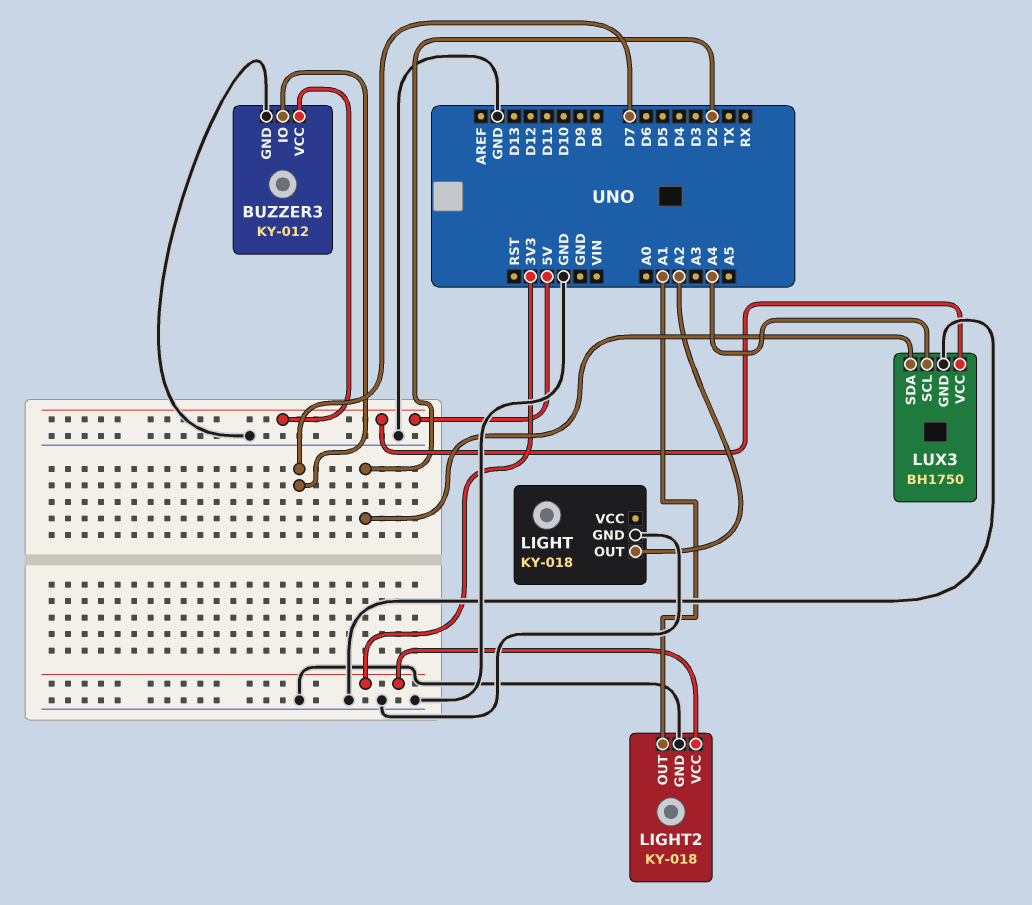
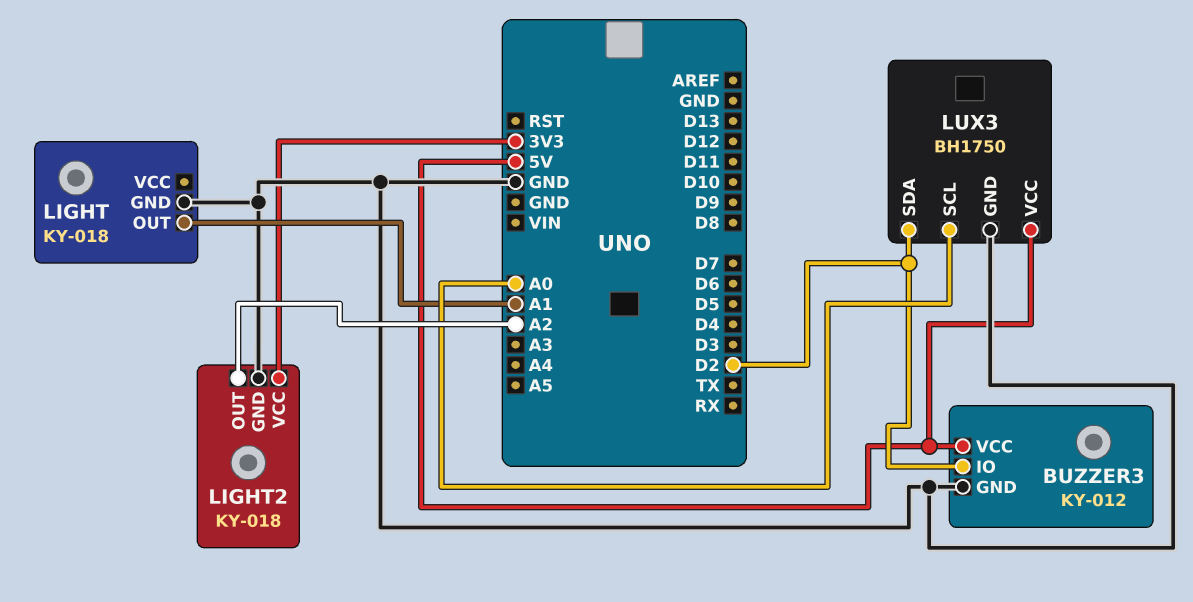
BUZZER3 pin IO: D7 -> D2
LIGHT pin OUT: A2 -> A1
LIGHT2 pin OUT: A1 -> A2
LUX3 pin SCL: A4 -> A0

